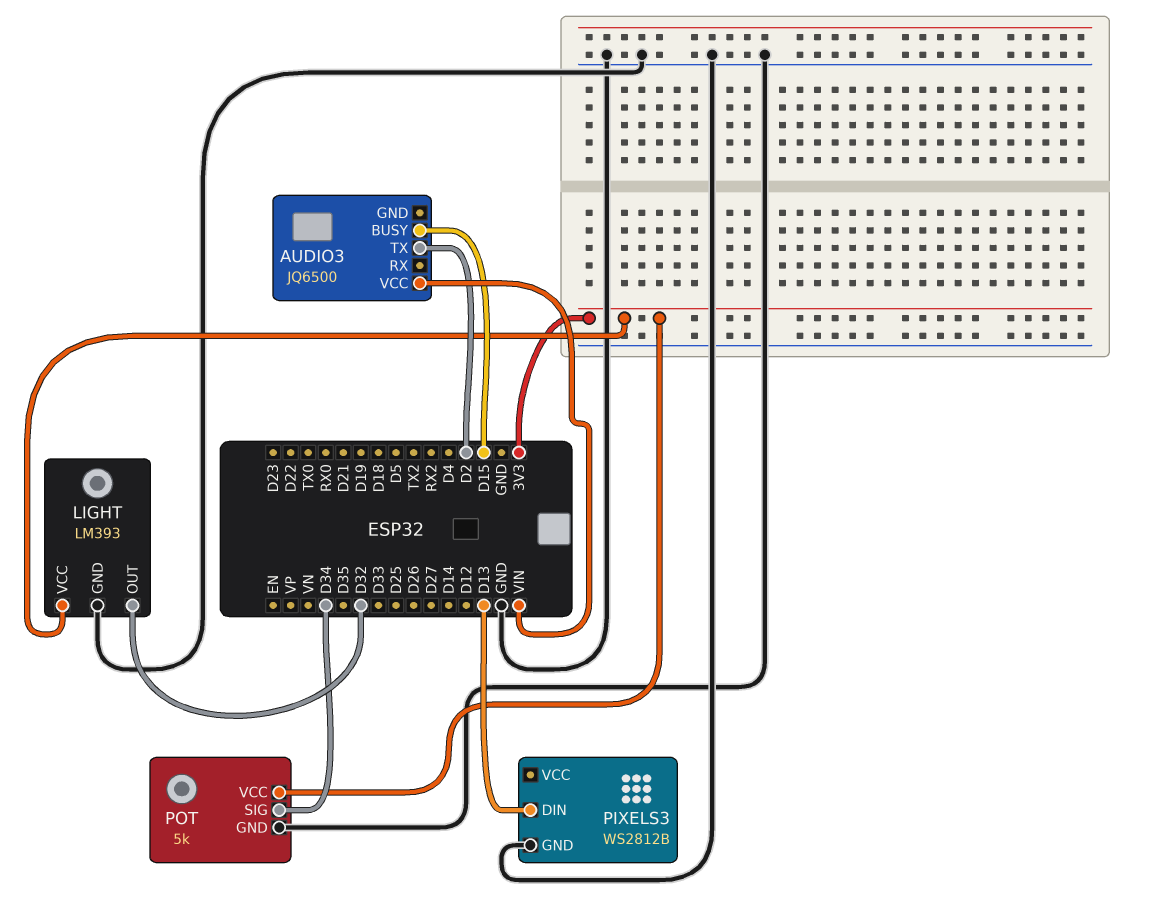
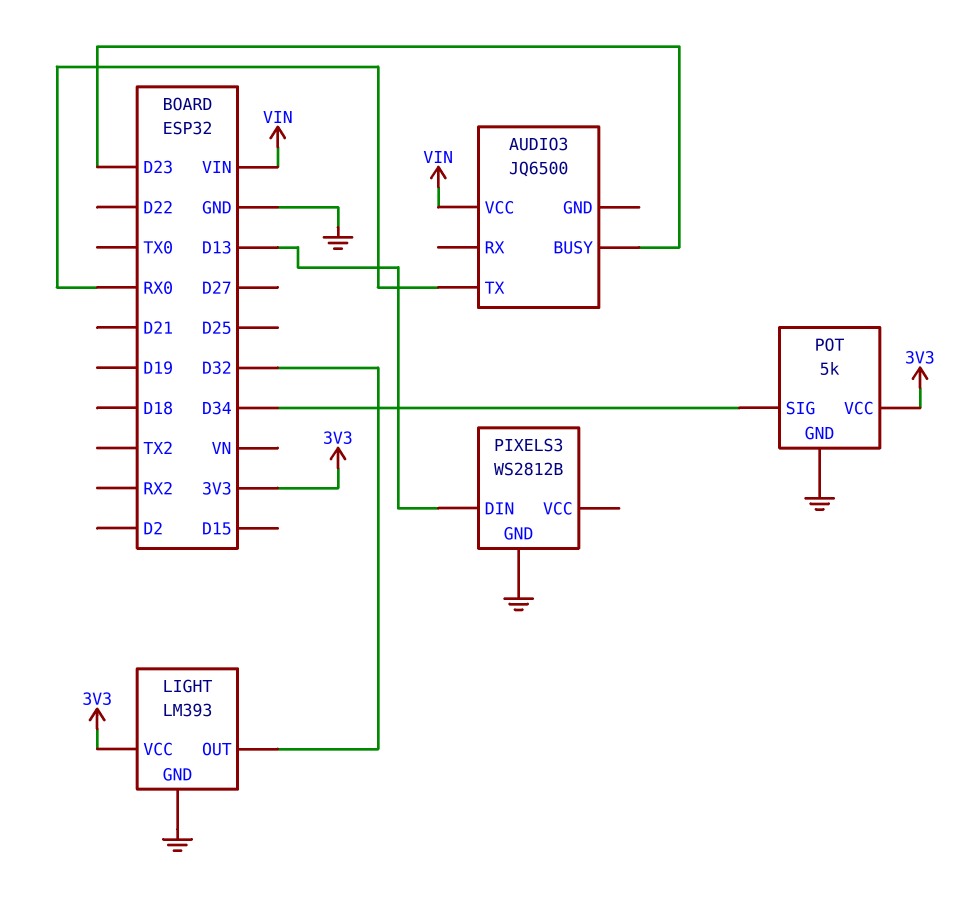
AUDIO3 pin BUSY: D15 -> D23
AUDIO3 pin TX: D2 -> RX0

